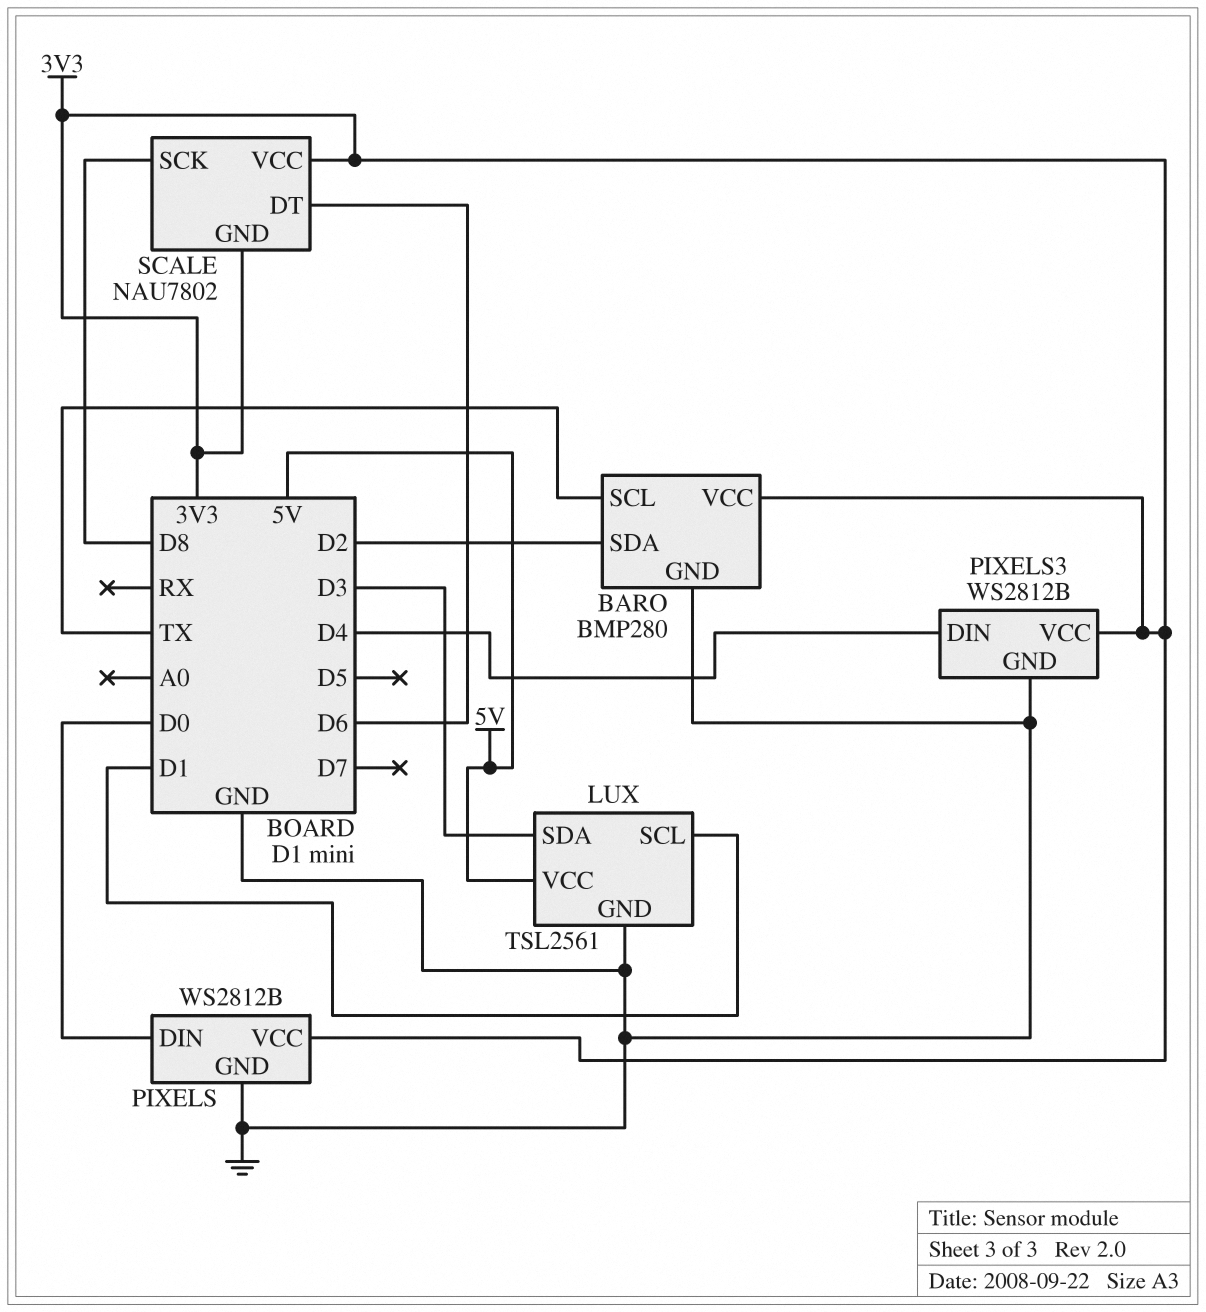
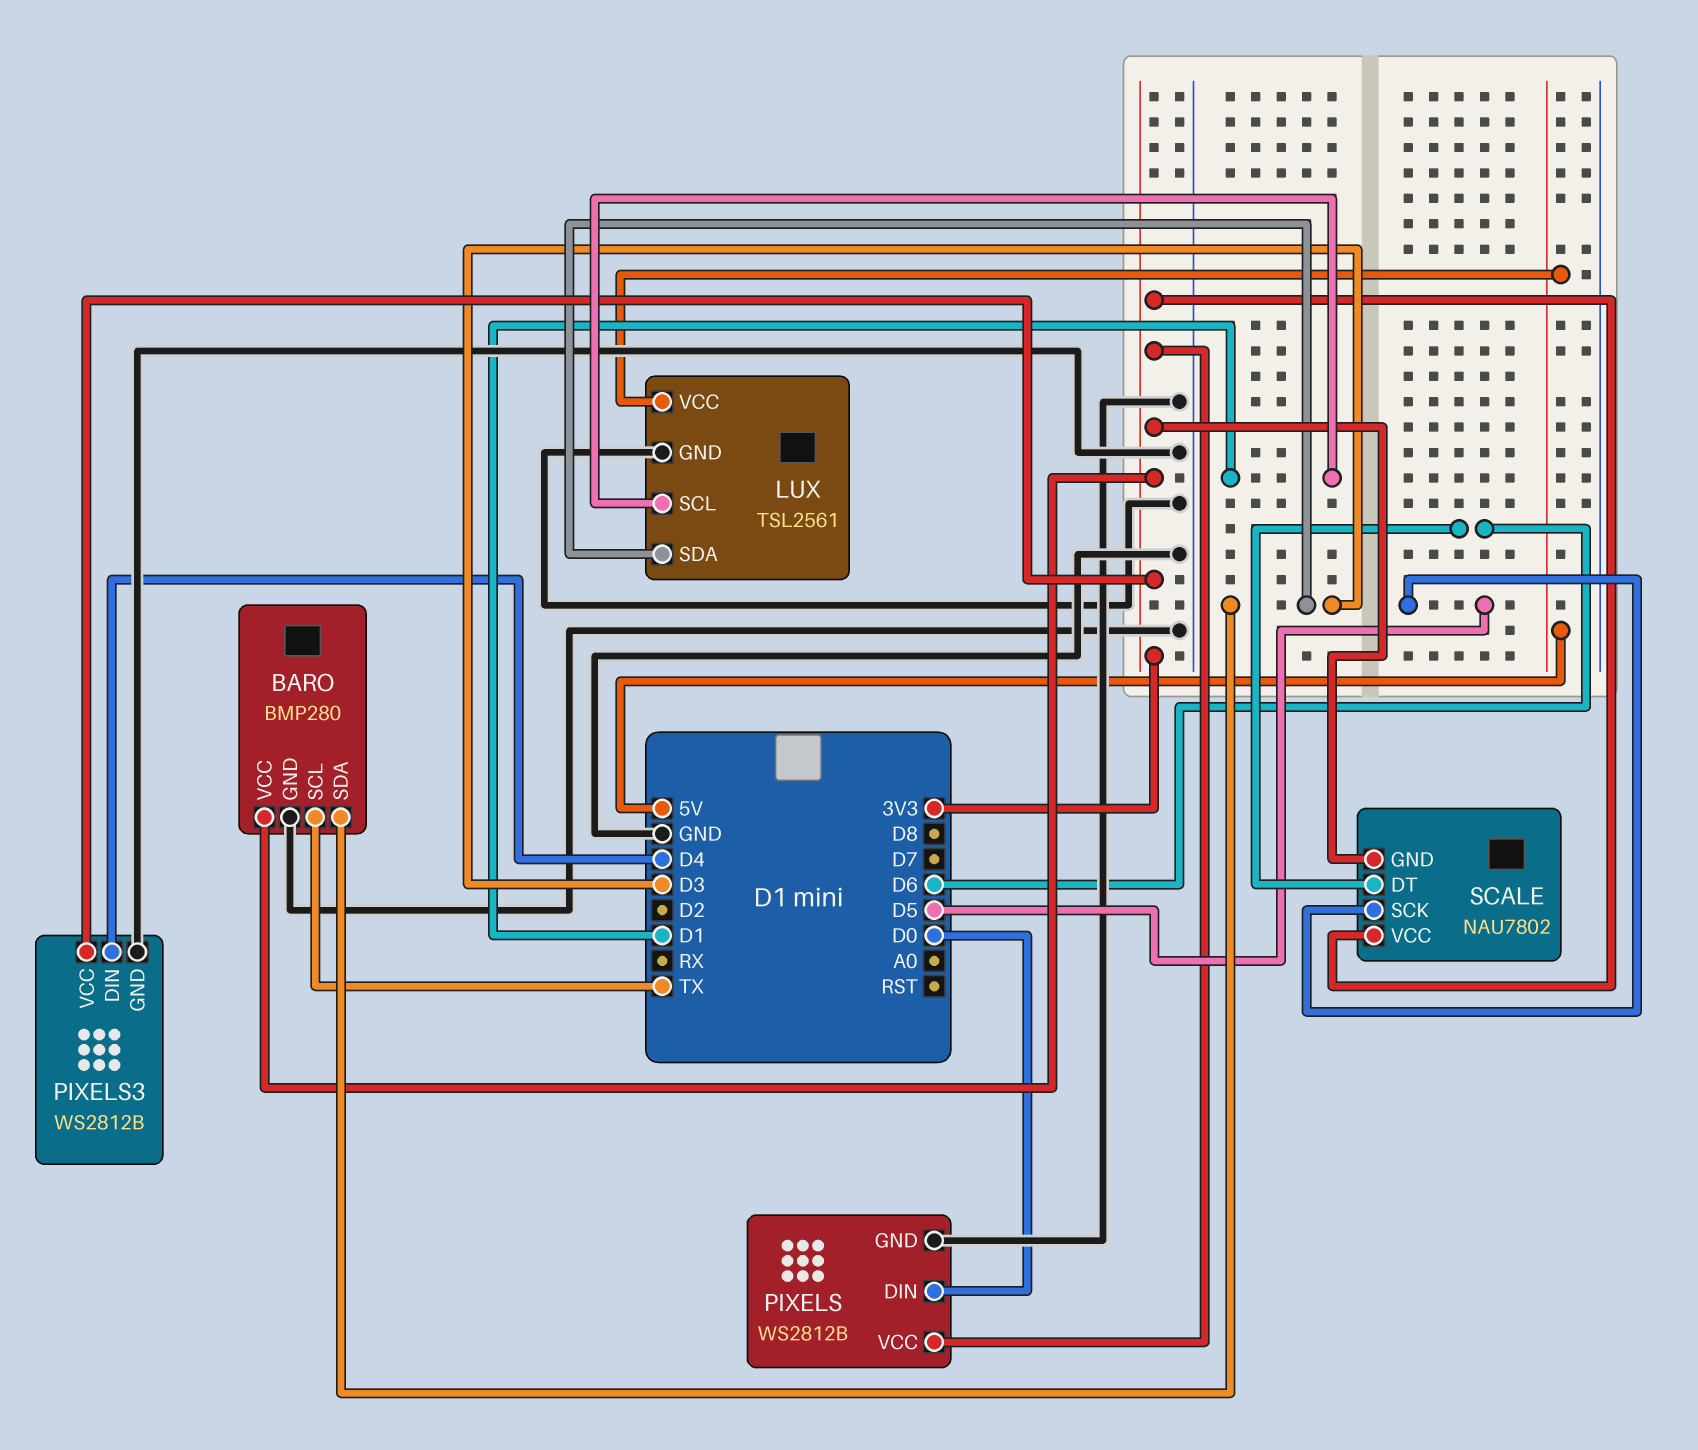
BARO pin SDA: D2 -> D3
SCALE pin SCK: D8 -> D5

